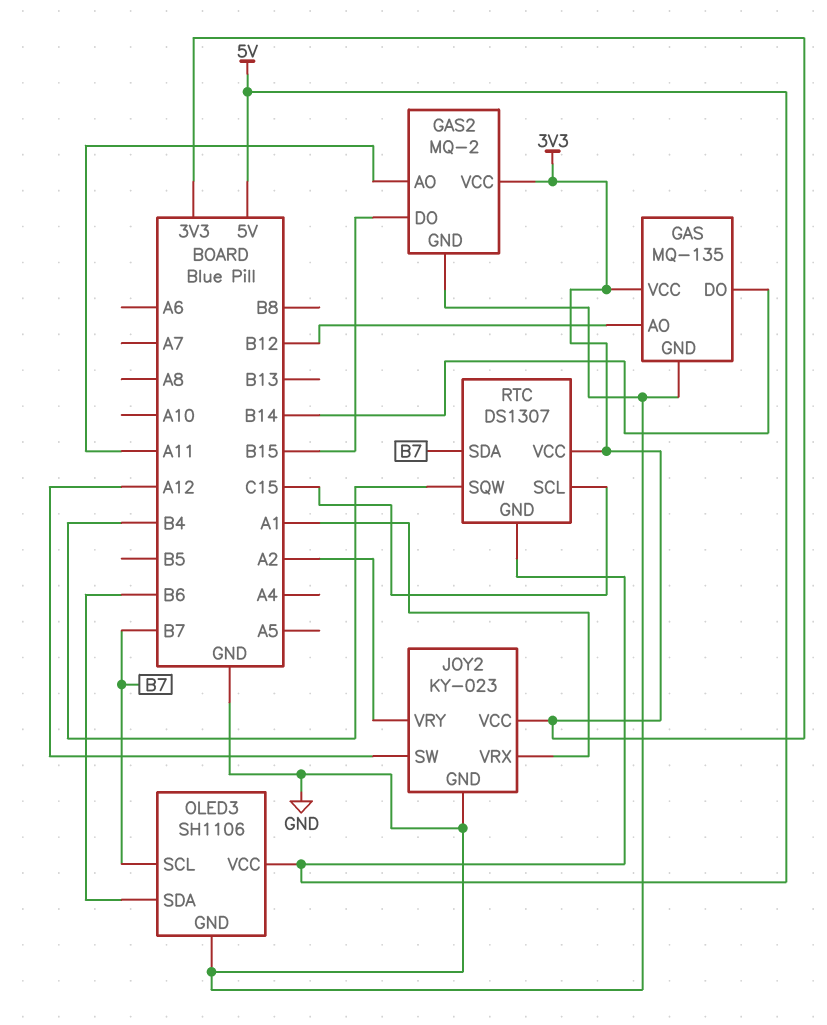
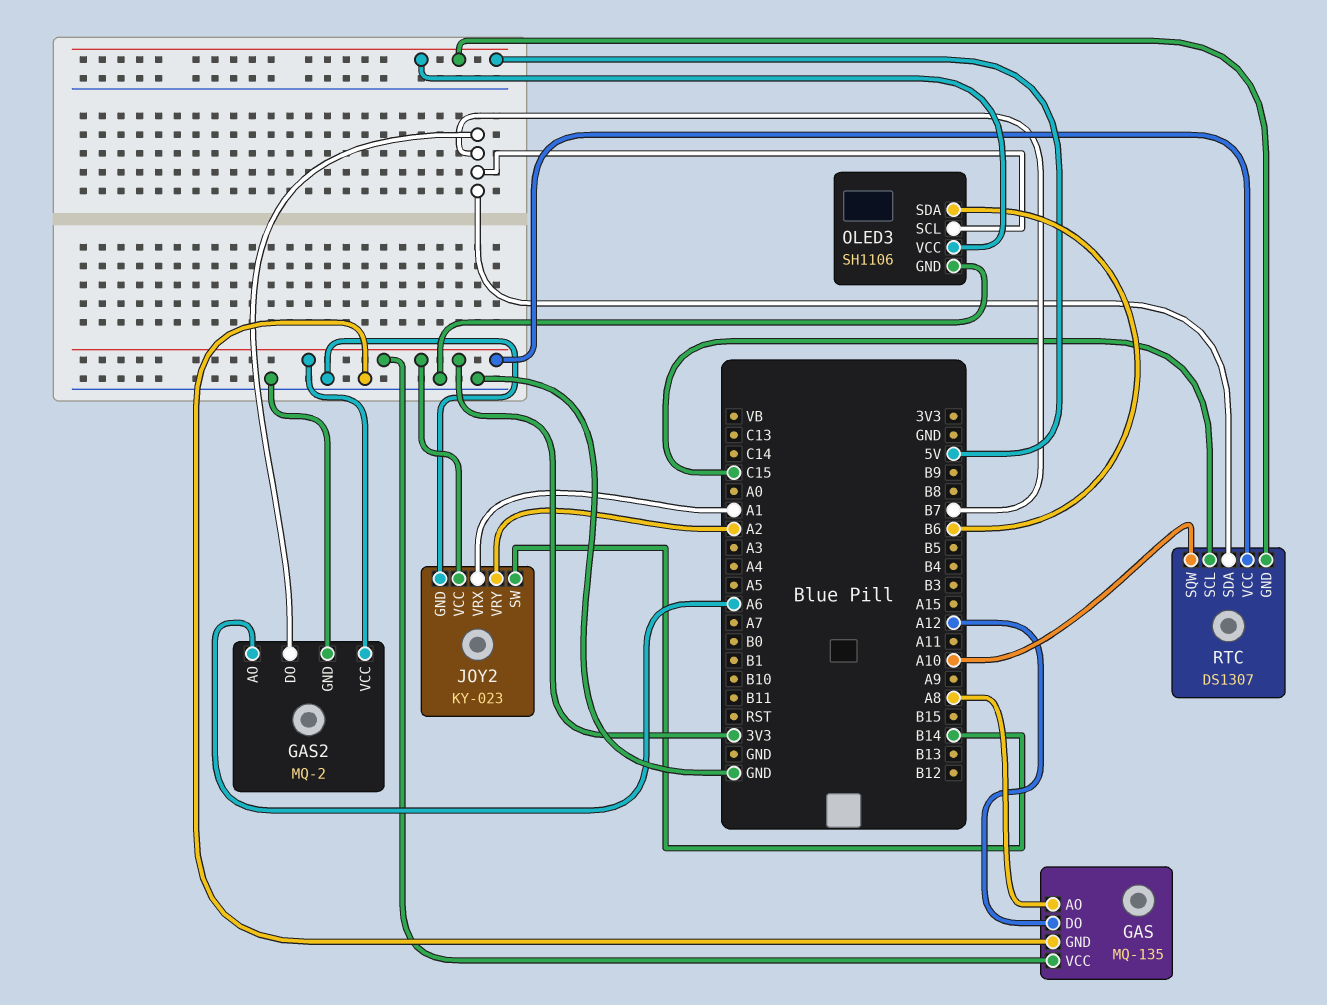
GAS pin AO: B12 -> A8
GAS pin DO: B14 -> A12
GAS2 pin AO: A11 -> A6
GAS2 pin DO: B15 -> B7
JOY2 pin SW: A12 -> B14
RTC pin SQW: B4 -> A10

